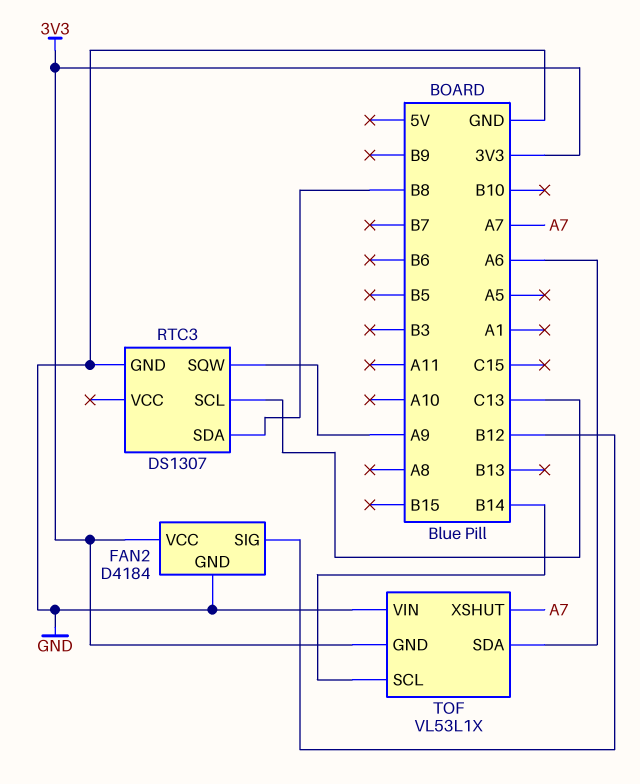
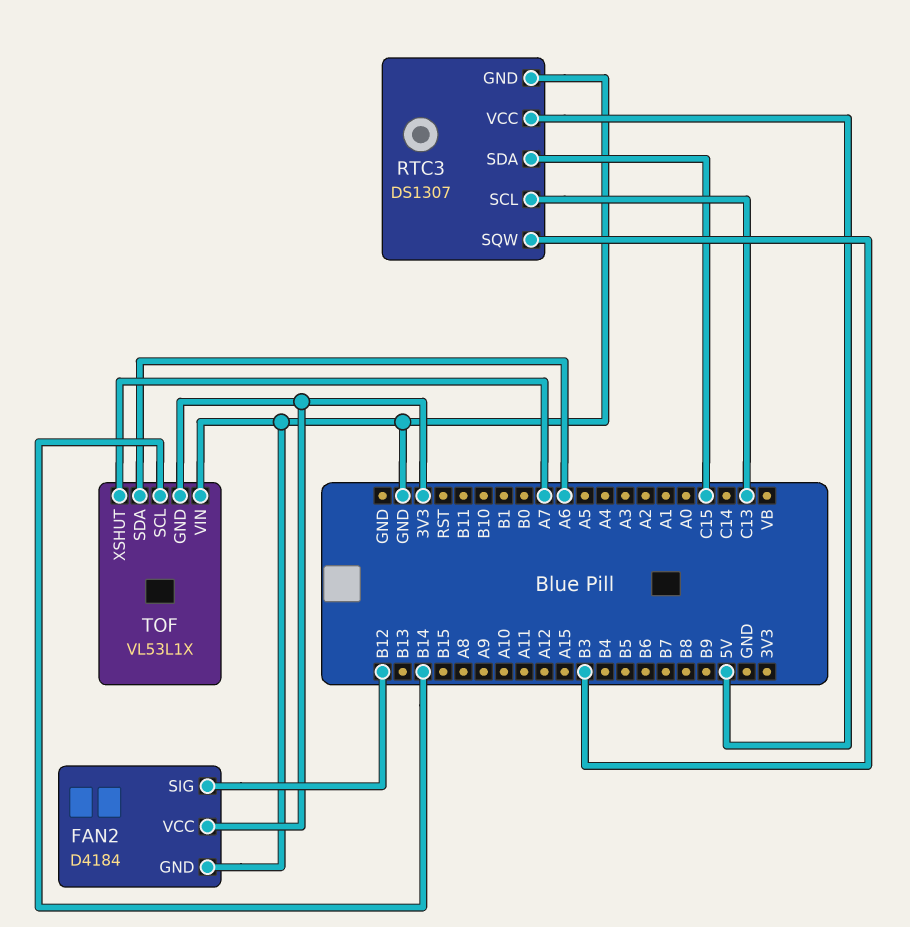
RTC3 pin SDA: B8 -> C15
RTC3 pin SQW: A9 -> B3
RTC3 pin VCC: none -> 5V

